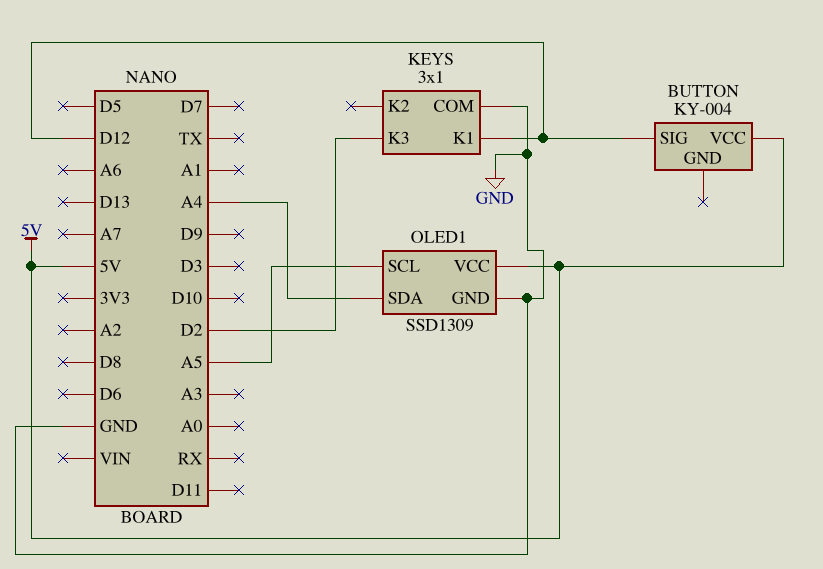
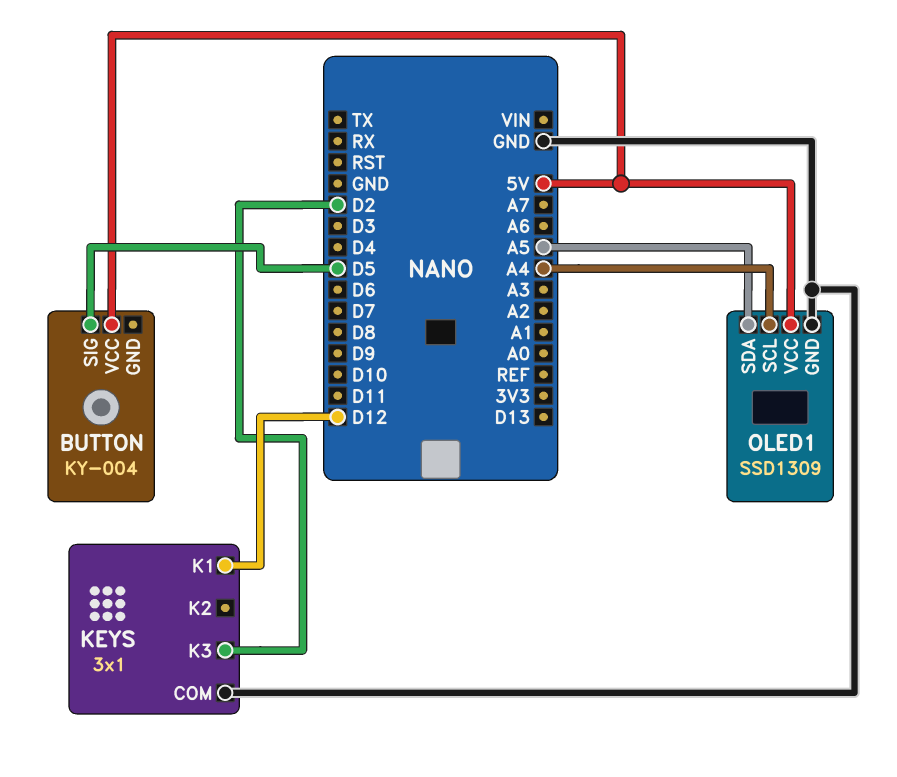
BUTTON pin SIG: D12 -> D5
OLED1 pin SCL: A5 -> A4
OLED1 pin SDA: A4 -> A5

